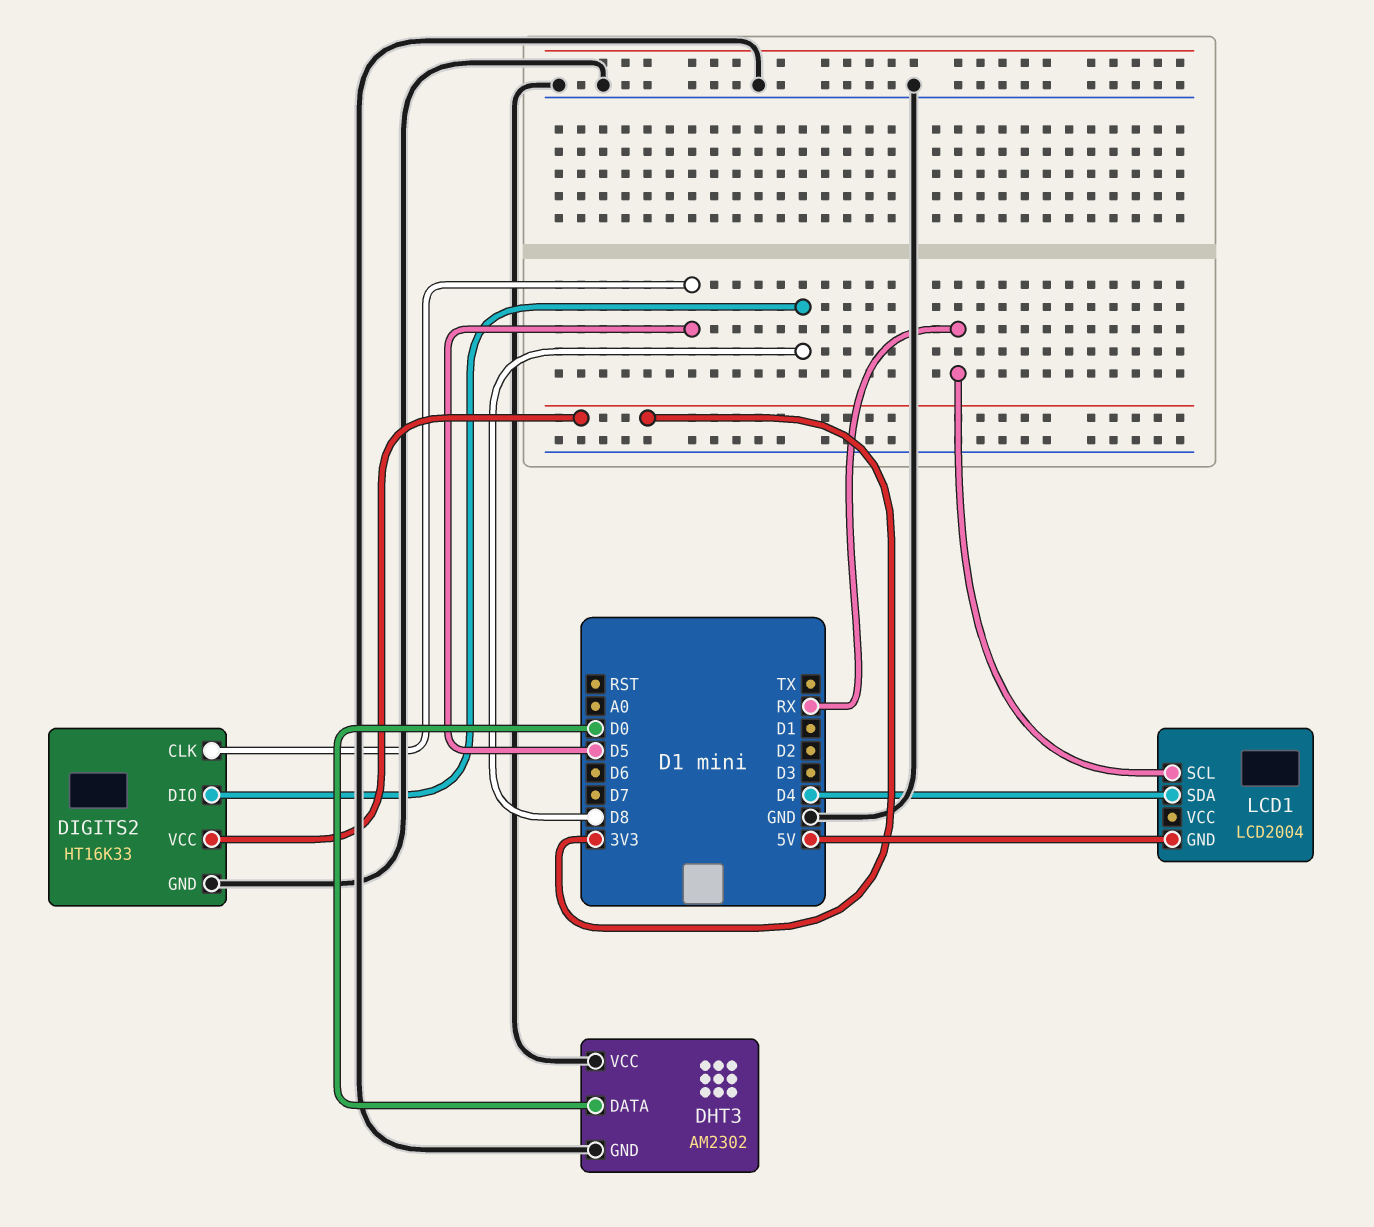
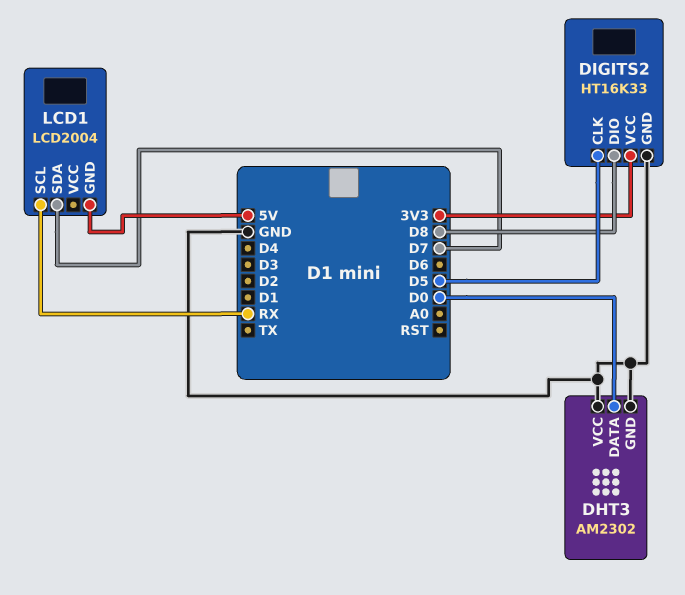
LCD1 pin SDA: D4 -> D7

